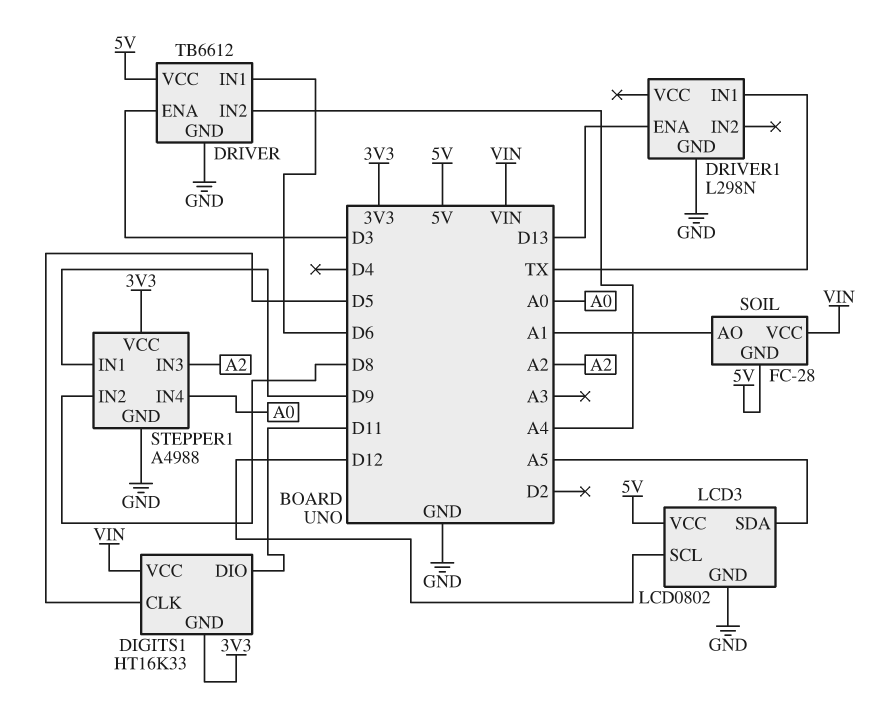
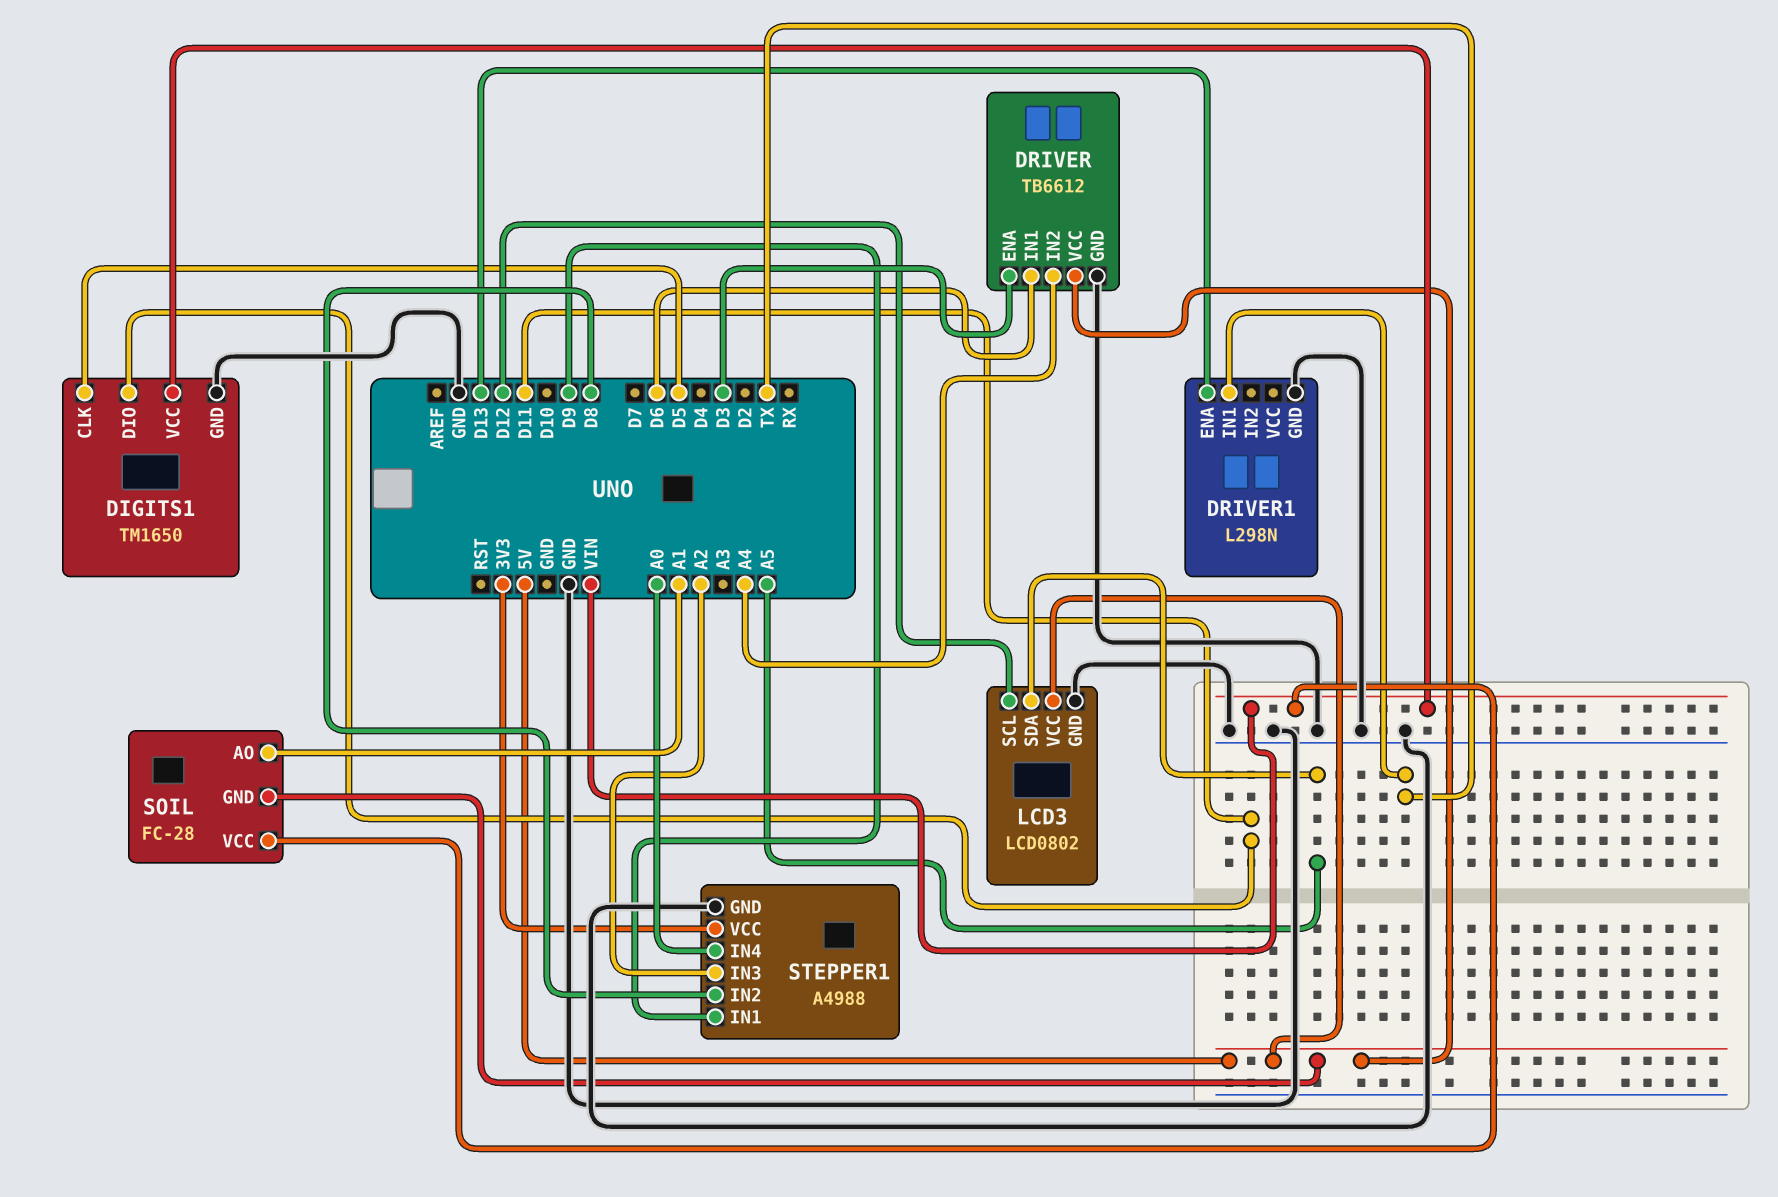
DIGITS1: HT16K33 -> TM1650
DIGITS1 pin GND: 3V3 -> GND

